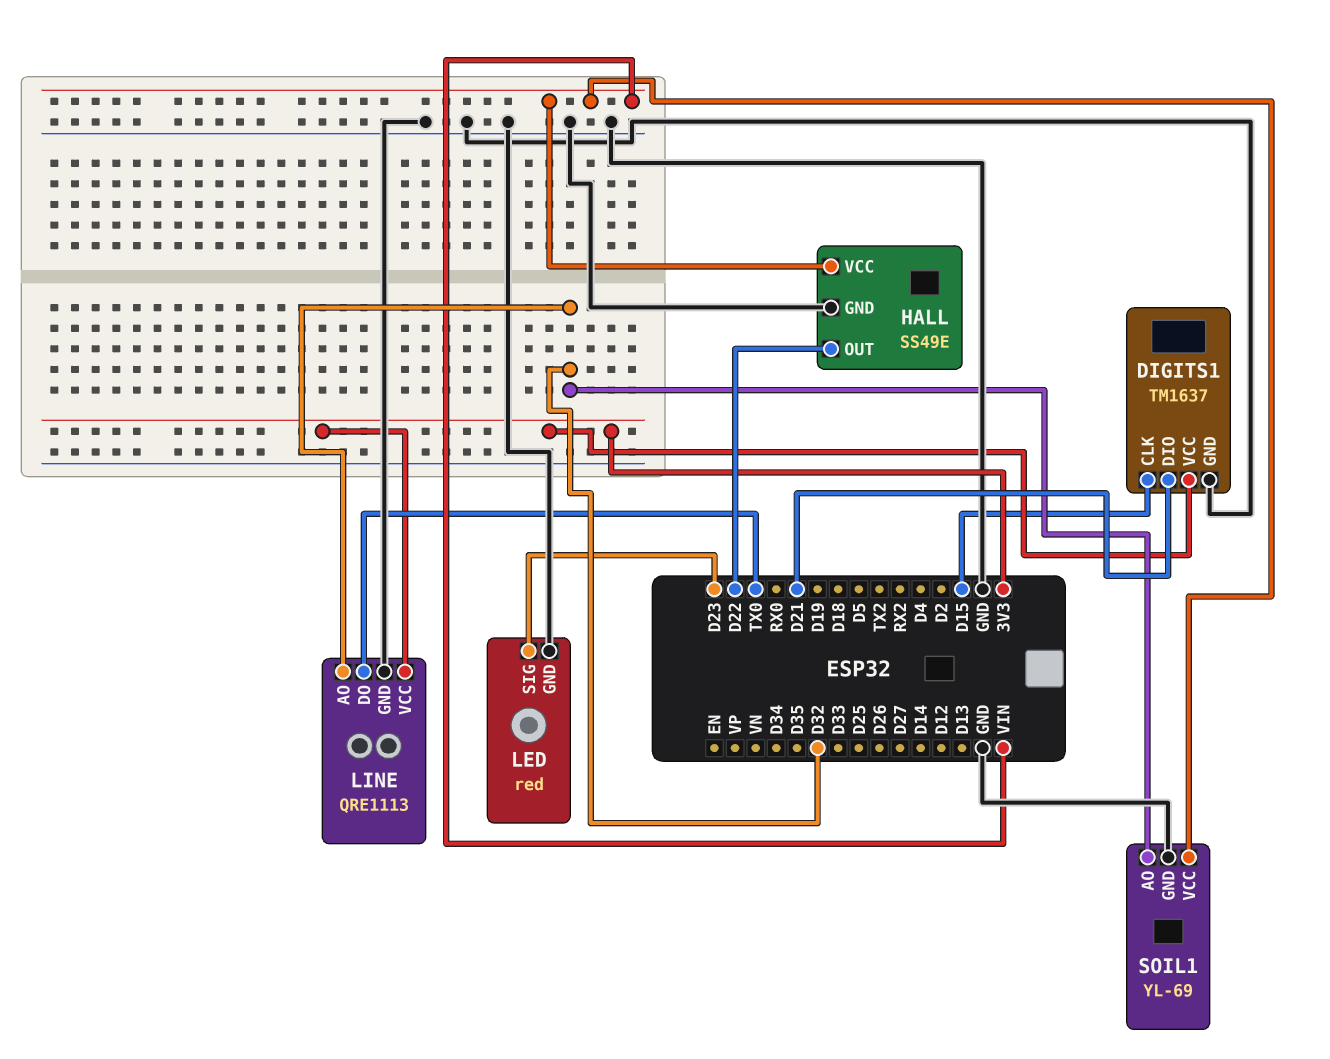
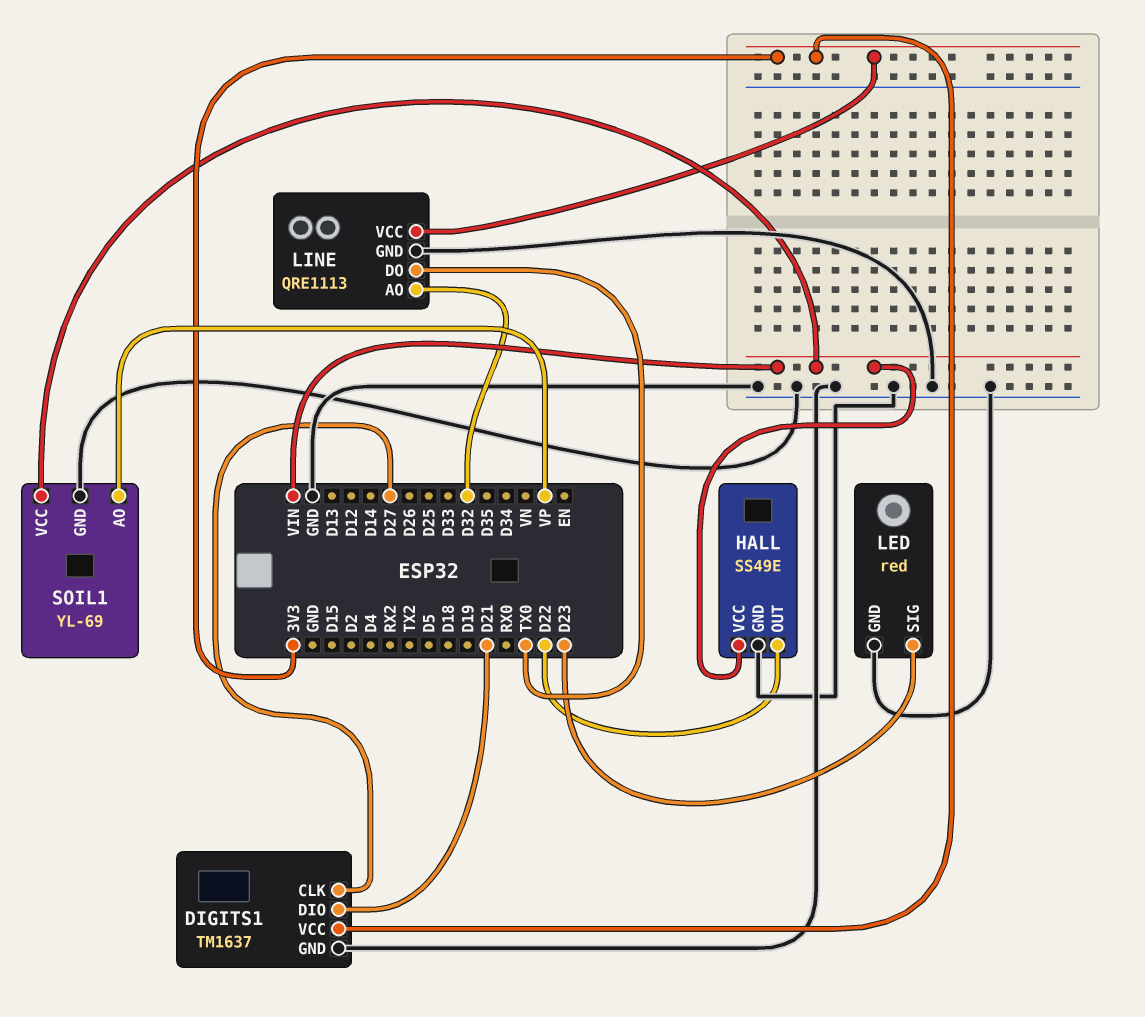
DIGITS1 pin CLK: D15 -> D27
SOIL1 pin AO: D32 -> VP

